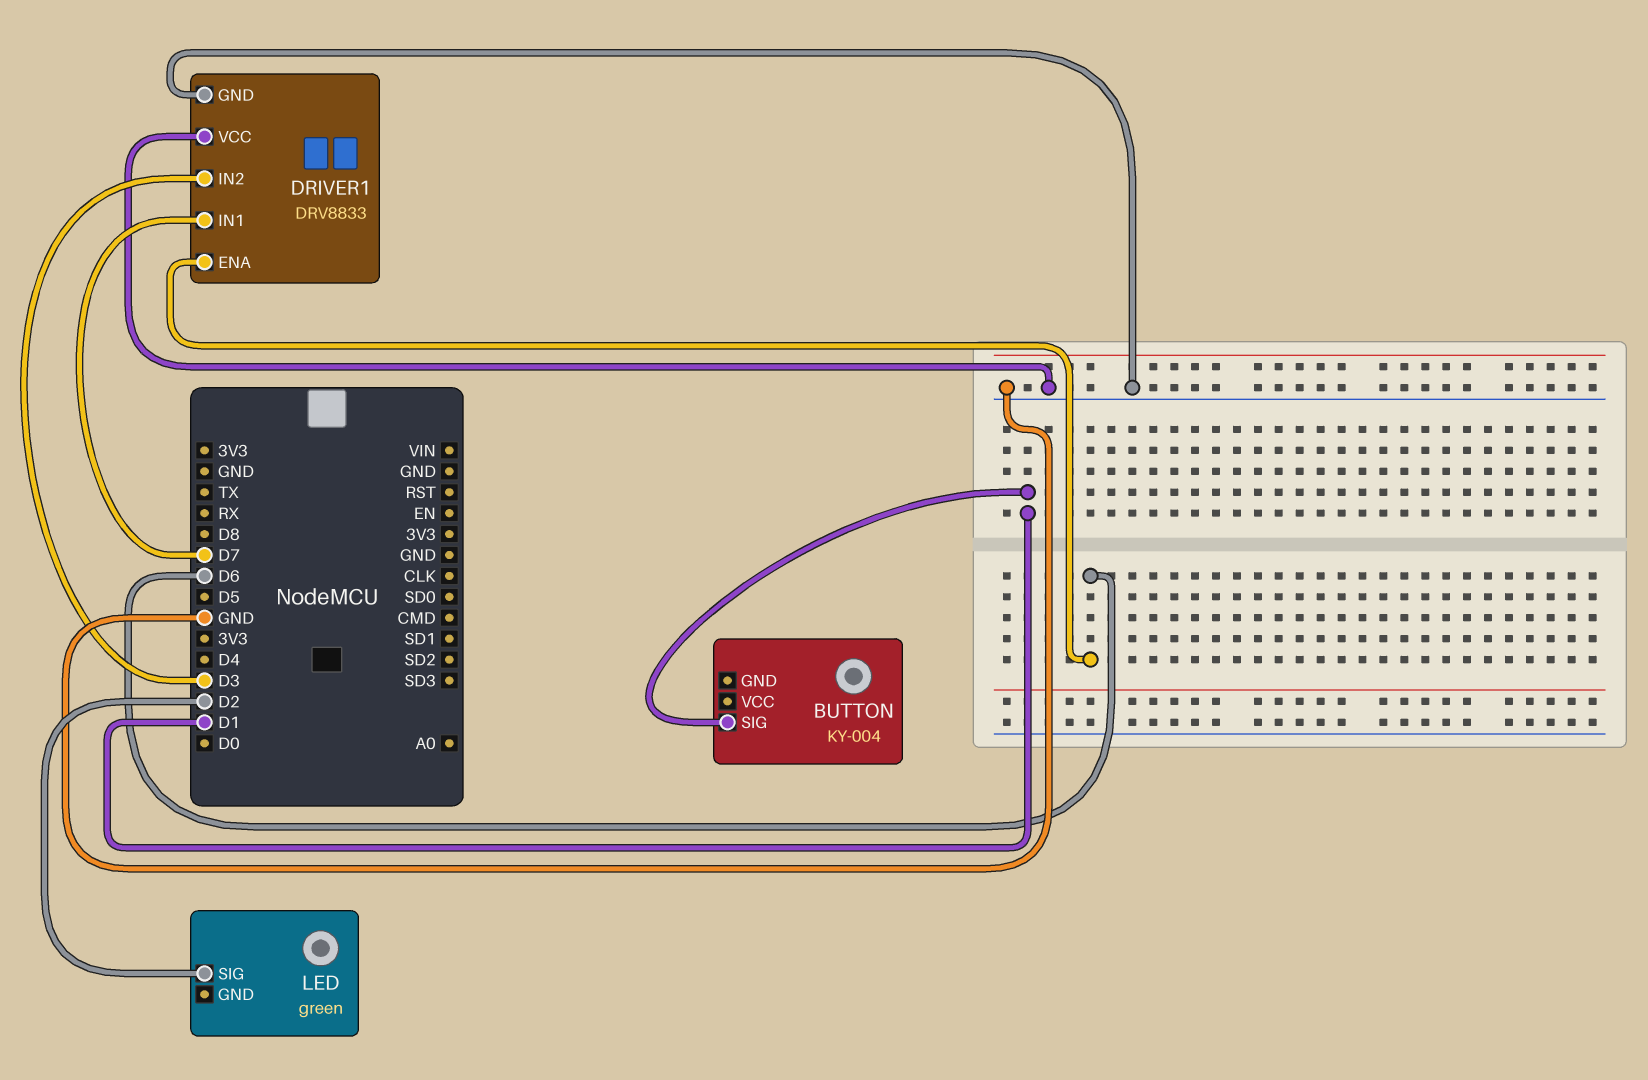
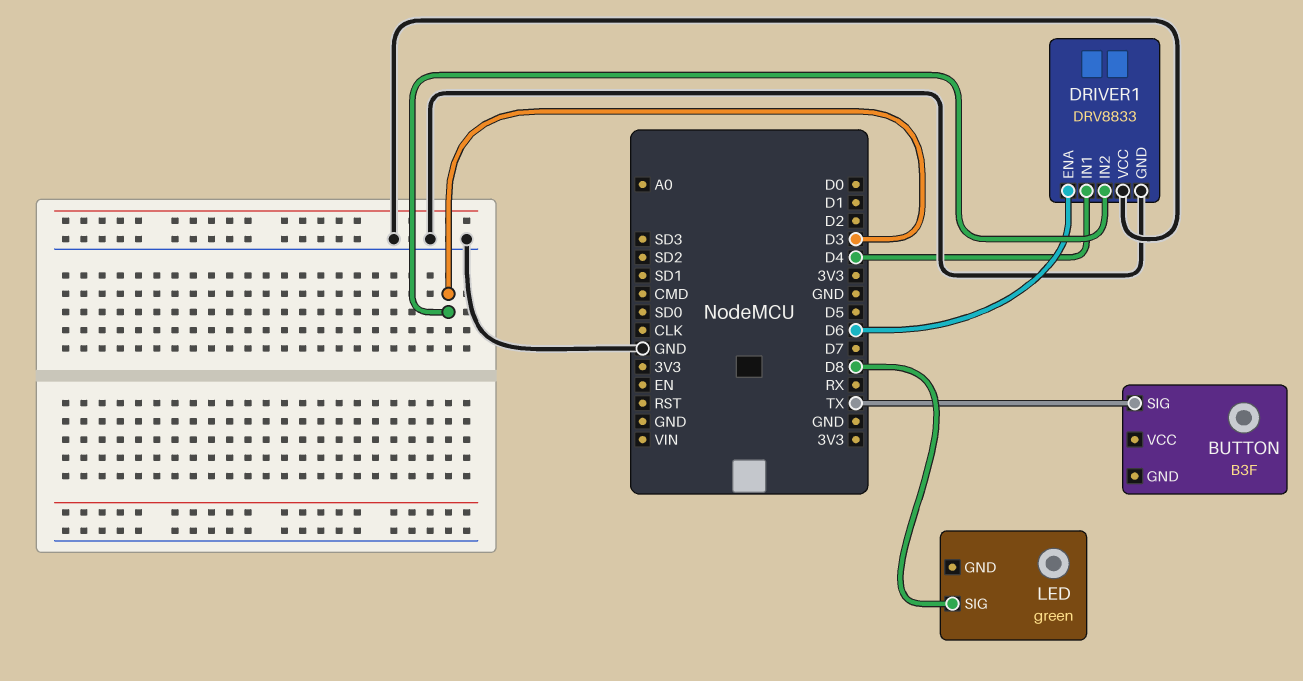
BUTTON: KY-004 -> B3F
BUTTON pin SIG: D1 -> TX
DRIVER1 pin IN1: D7 -> D4
LED pin SIG: D2 -> D8

